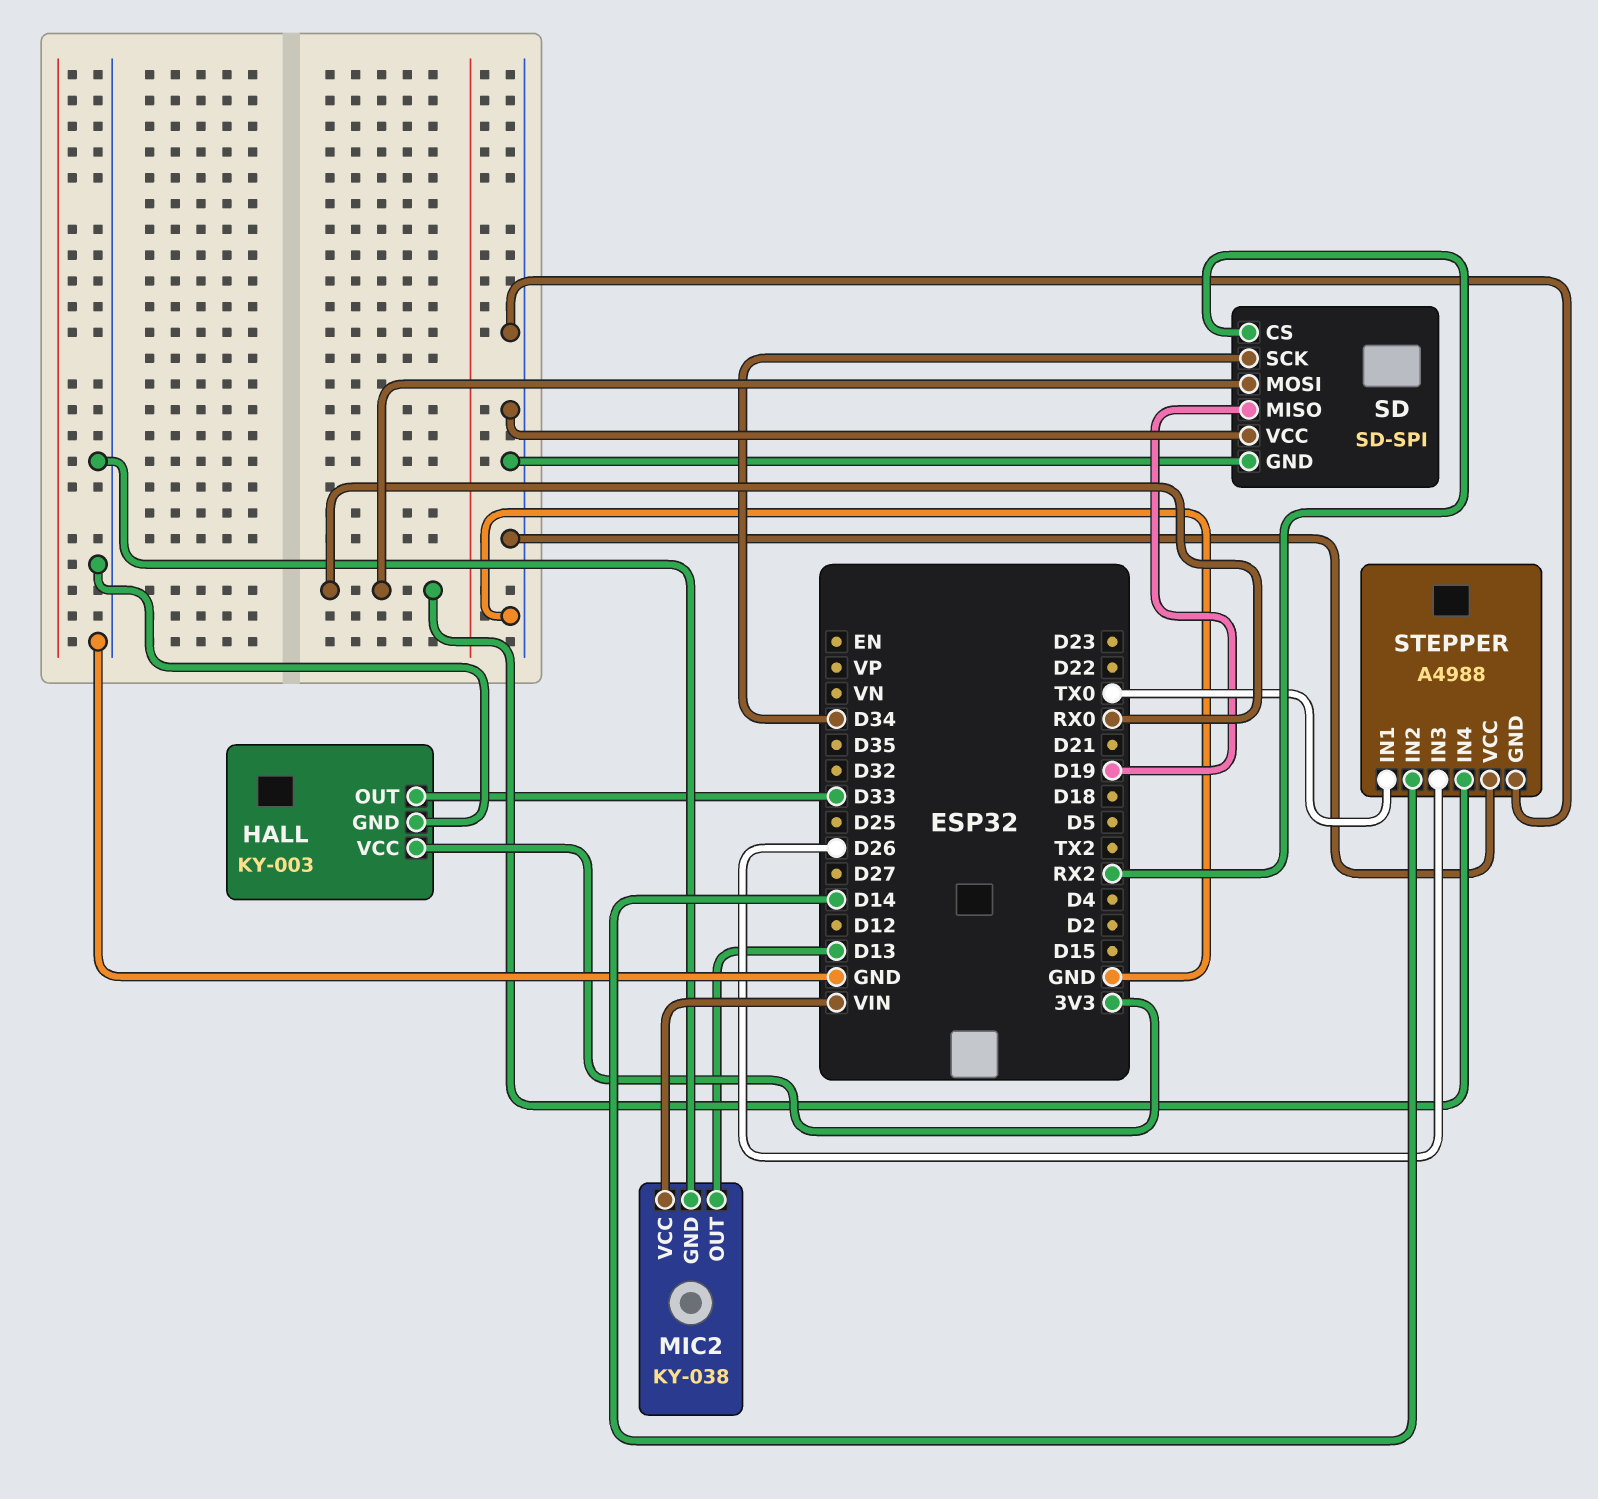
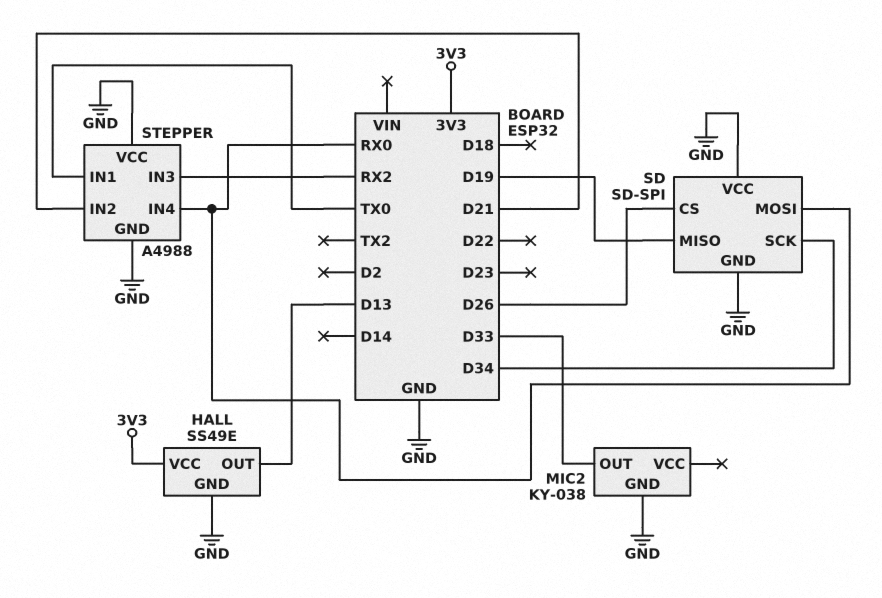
HALL: KY-003 -> SS49E
HALL pin OUT: D33 -> D13
MIC2 pin OUT: D13 -> D33
MIC2 pin VCC: VIN -> none
SD pin CS: RX2 -> D26
STEPPER pin IN2: D14 -> D21
STEPPER pin IN3: D26 -> RX2

